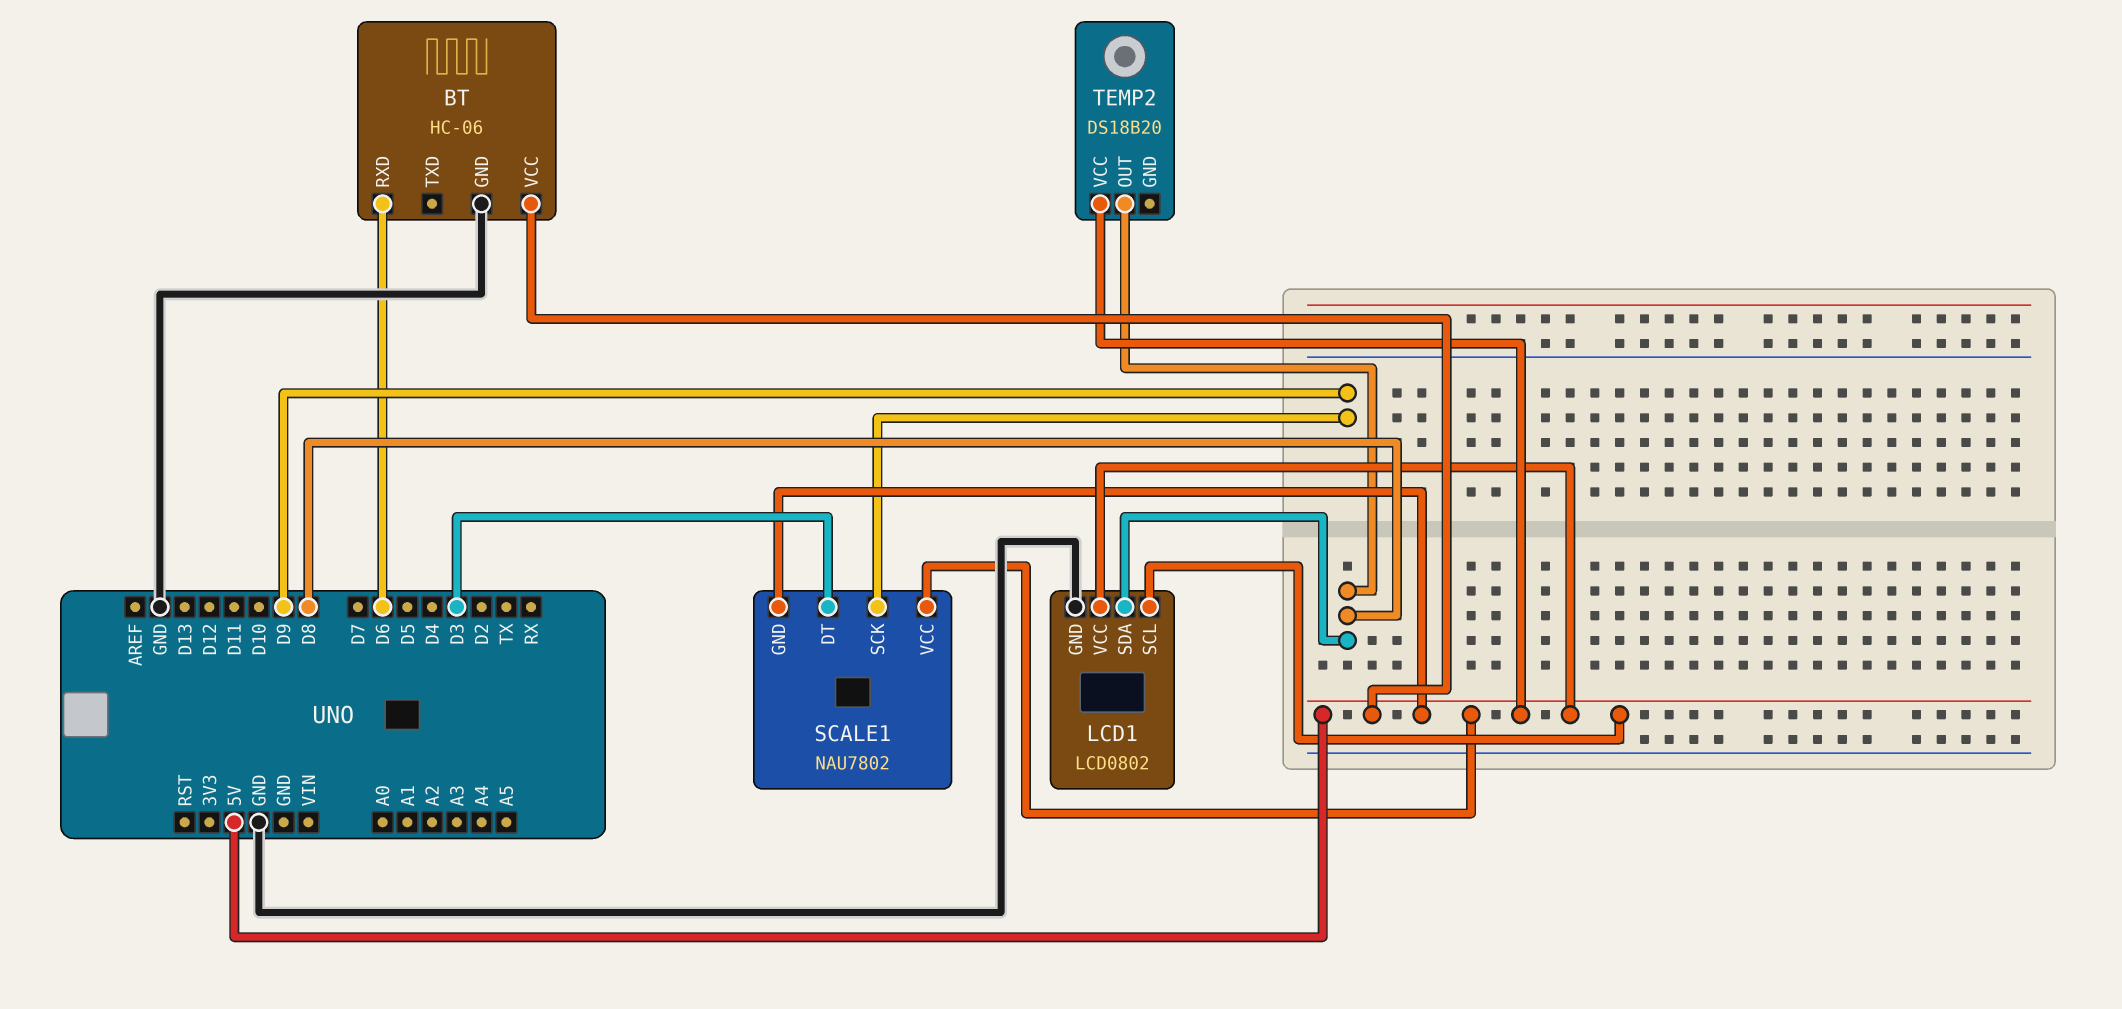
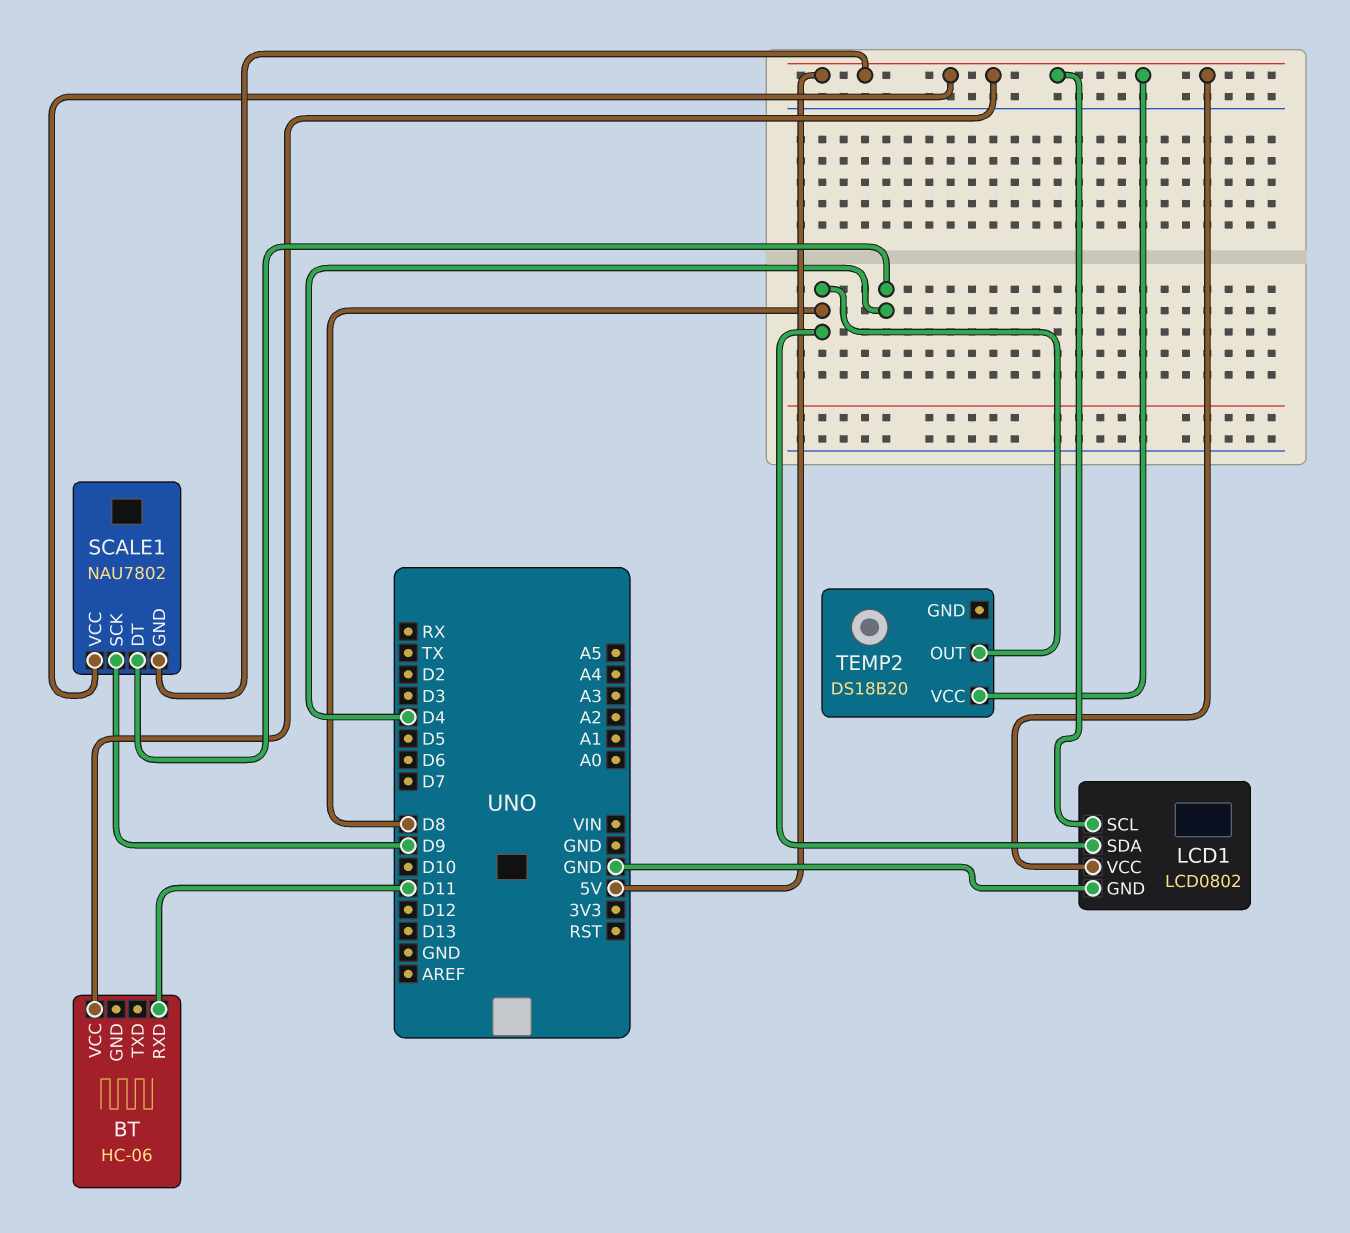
BT pin GND: GND -> none
BT pin RXD: D6 -> D11
SCALE1 pin DT: D3 -> D4

